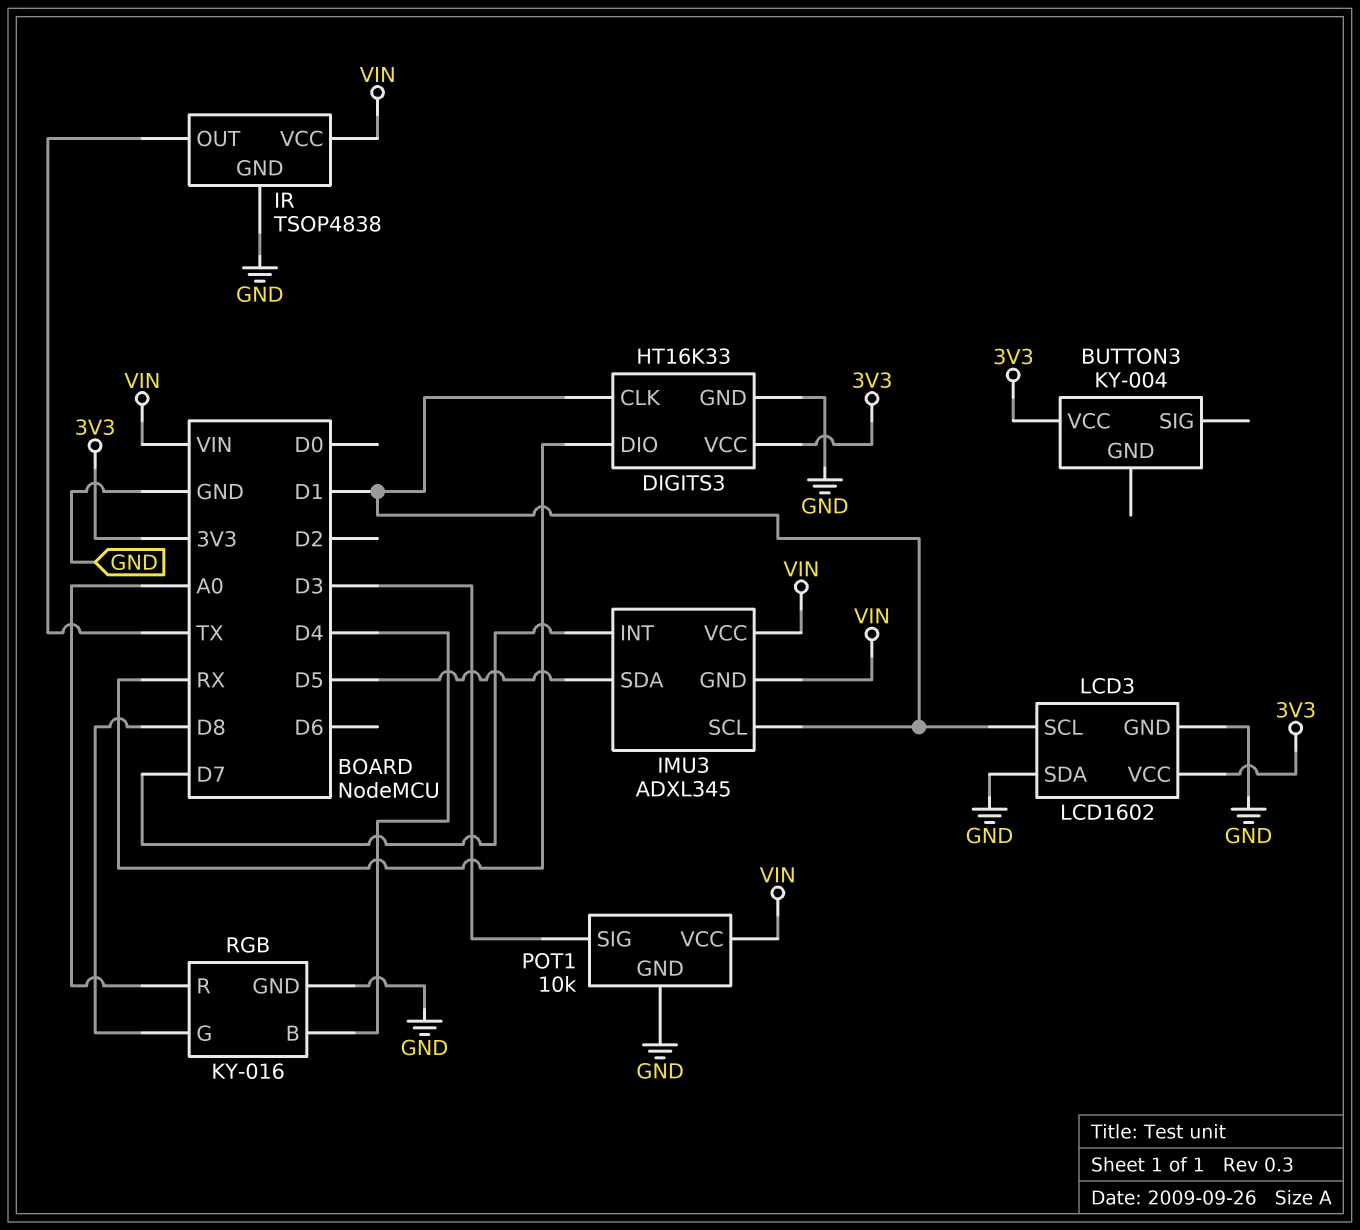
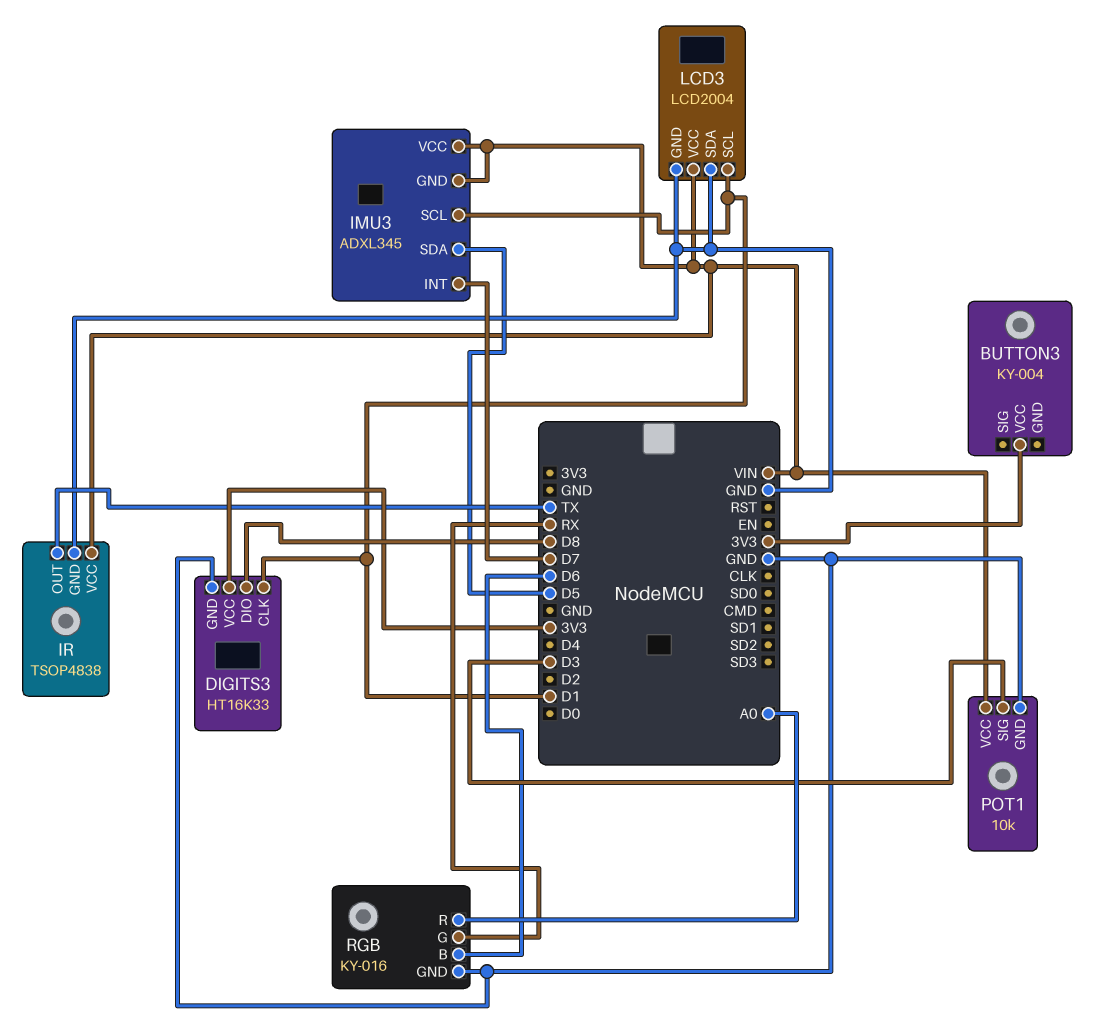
DIGITS3 pin DIO: RX -> D8
LCD3: LCD1602 -> LCD2004
LCD3 pin VCC: 3V3 -> VIN
RGB pin B: D4 -> D6
RGB pin G: D8 -> RX

